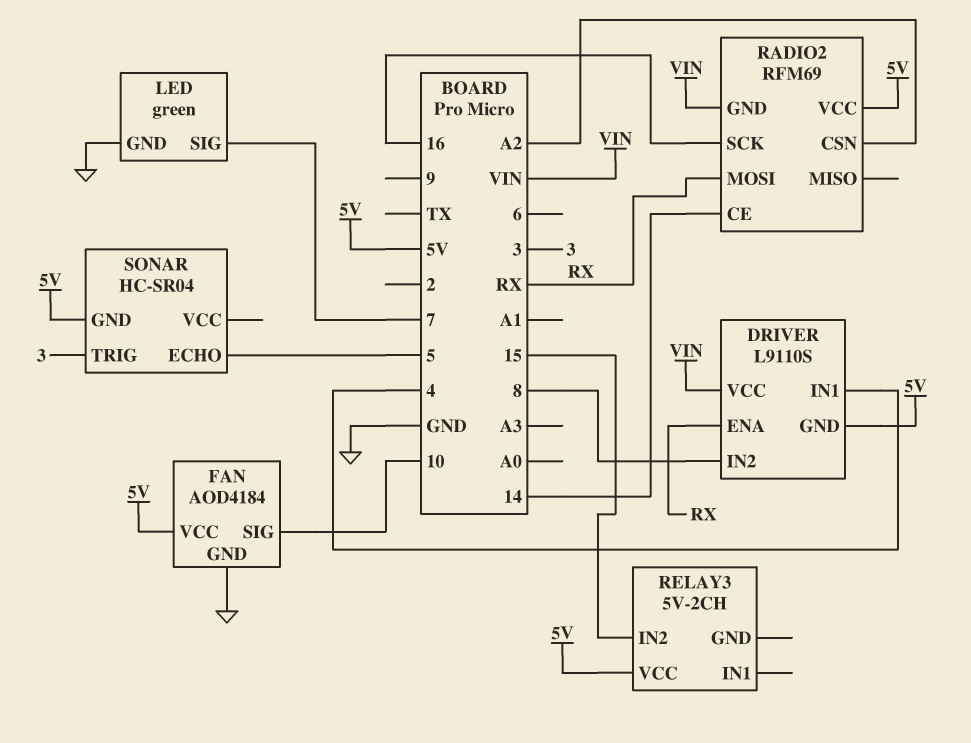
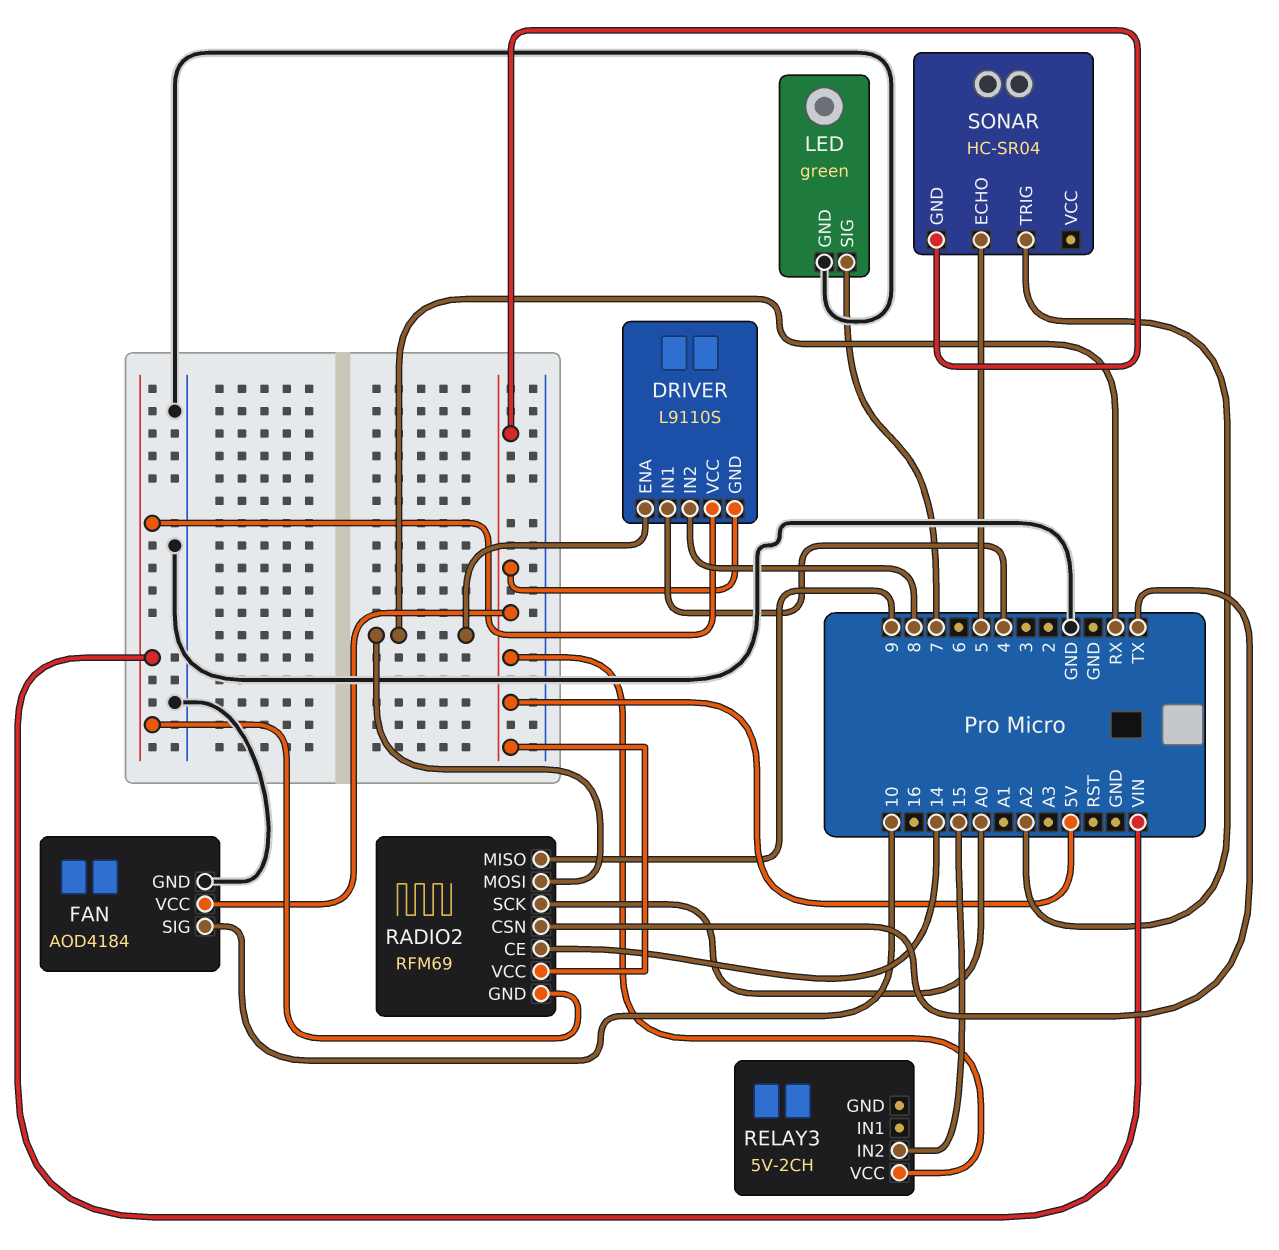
RADIO2 pin CSN: A2 -> TX
RADIO2 pin MISO: none -> 9
RADIO2 pin SCK: 16 -> A0
SONAR pin TRIG: 3 -> A2

